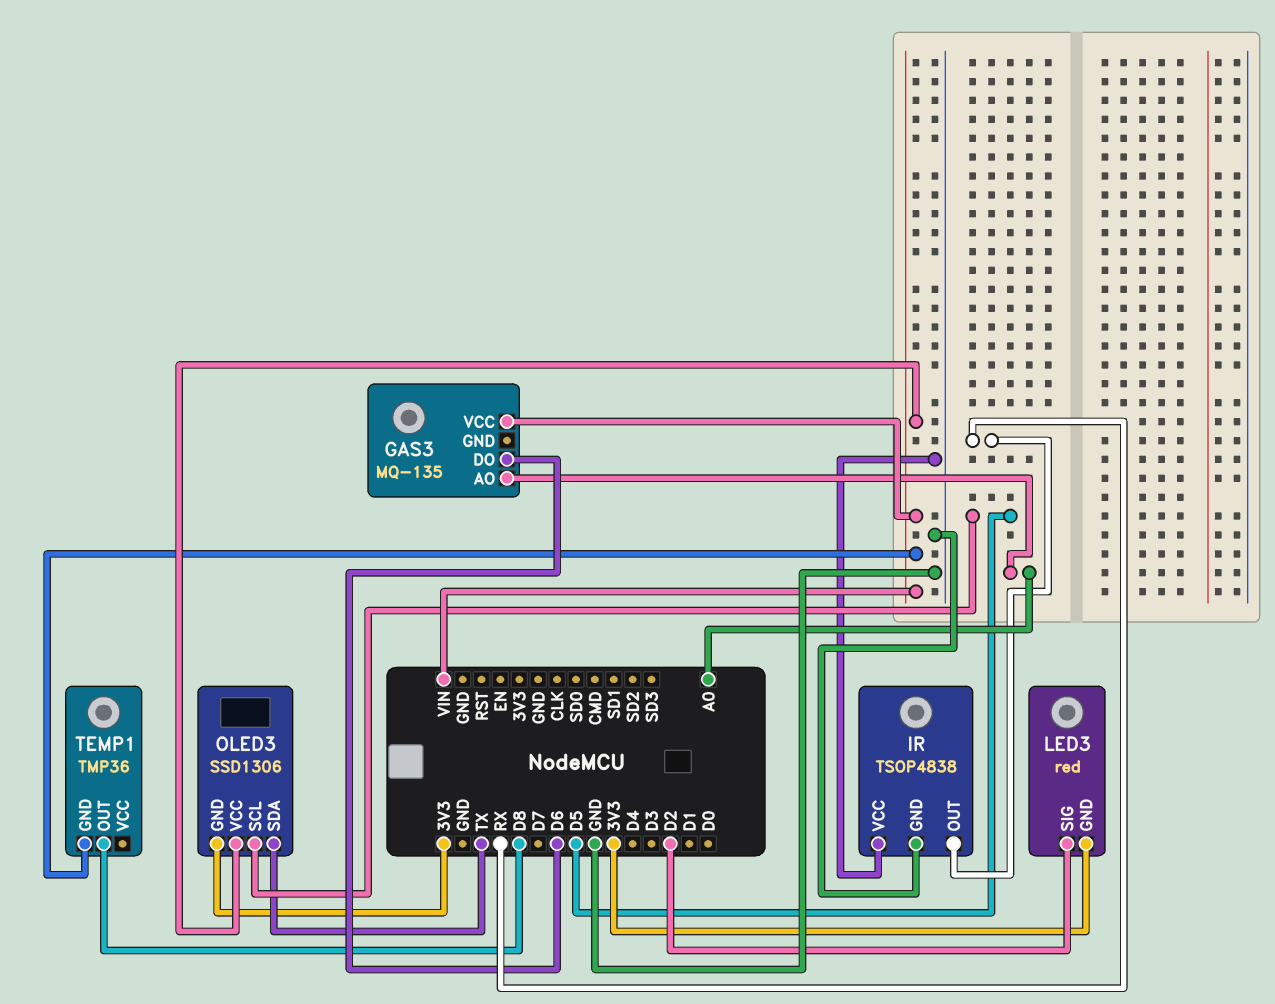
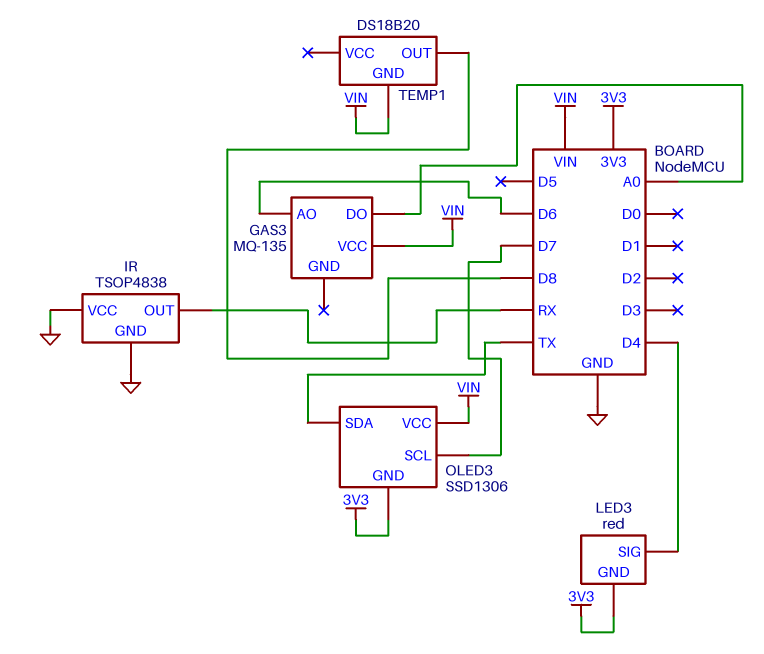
GAS3 pin AO: A0 -> D6
GAS3 pin DO: D6 -> A0
LED3 pin SIG: D2 -> D4
OLED3 pin SCL: D5 -> D7
TEMP1: TMP36 -> DS18B20

